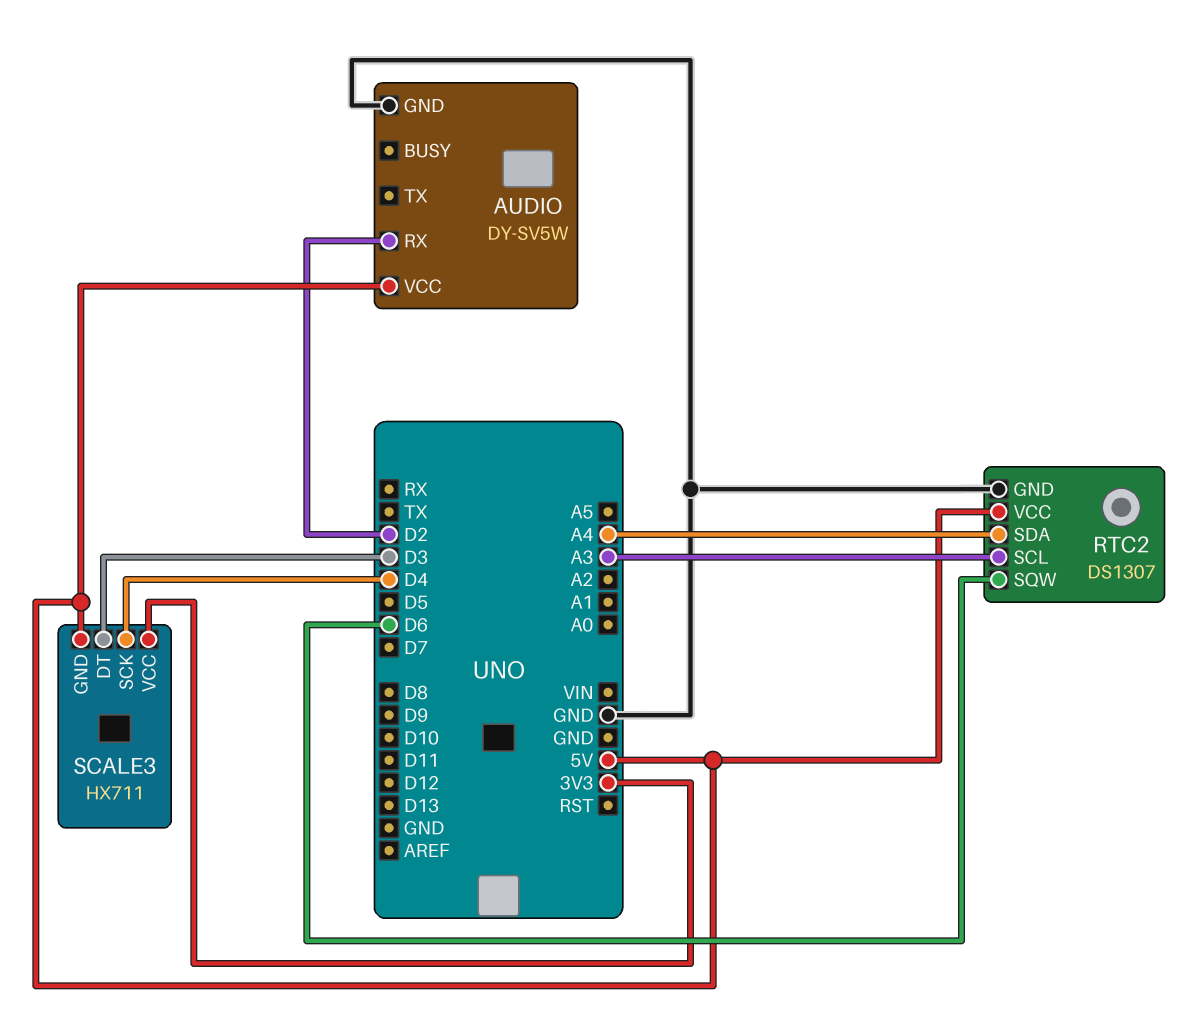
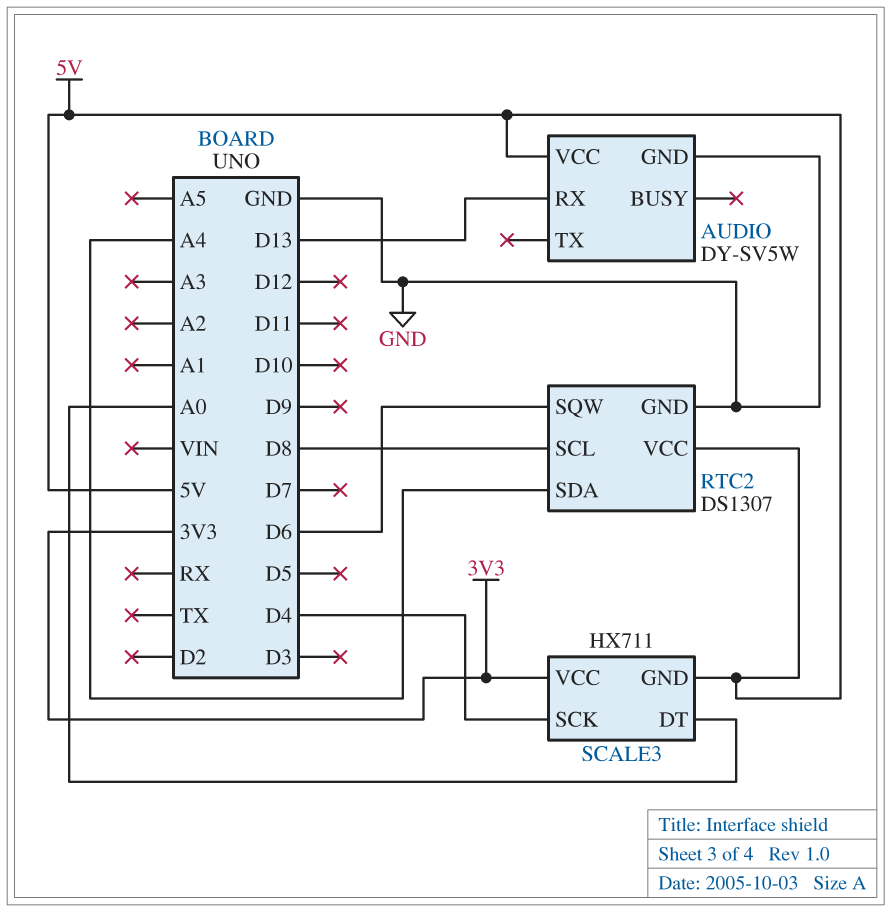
AUDIO pin RX: D2 -> D13
RTC2 pin SCL: A3 -> D8
SCALE3 pin DT: D3 -> A0

